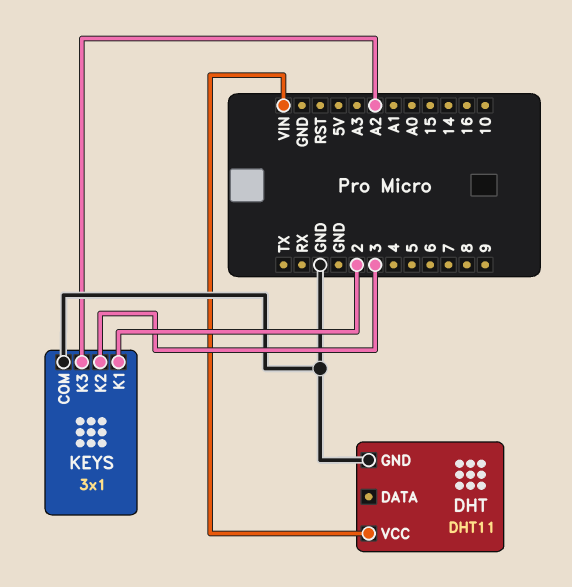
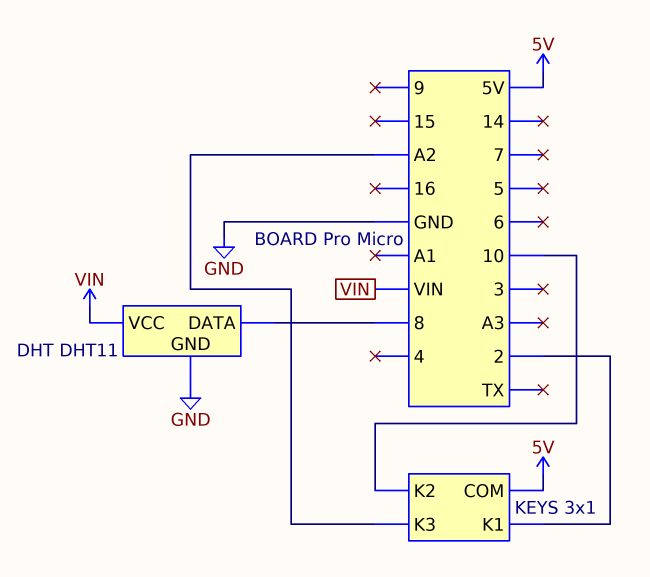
DHT pin DATA: none -> 8
KEYS pin COM: GND -> 5V
KEYS pin K2: 3 -> 10

